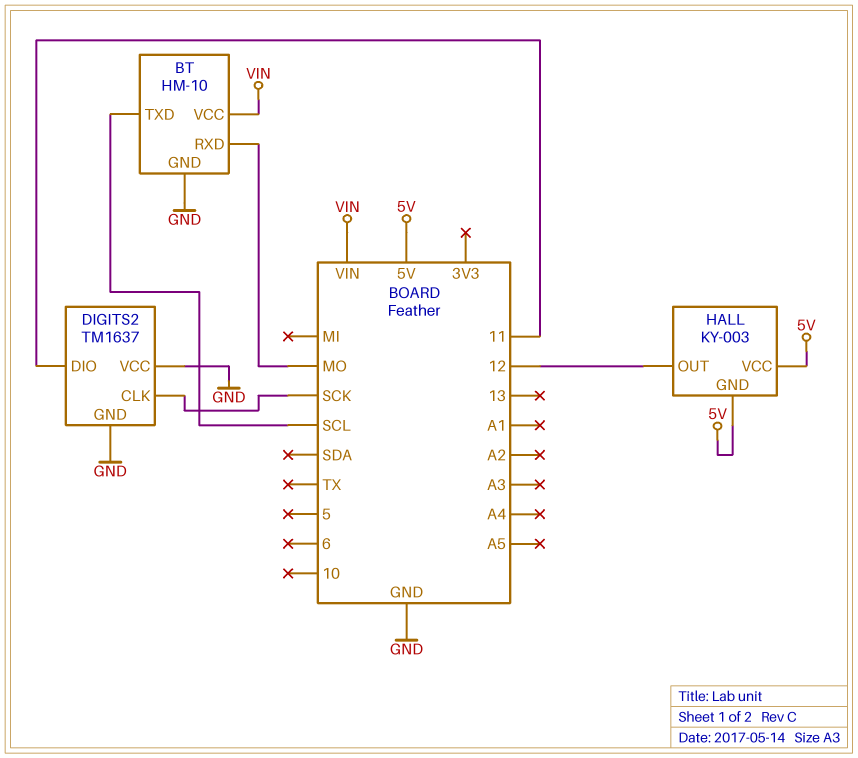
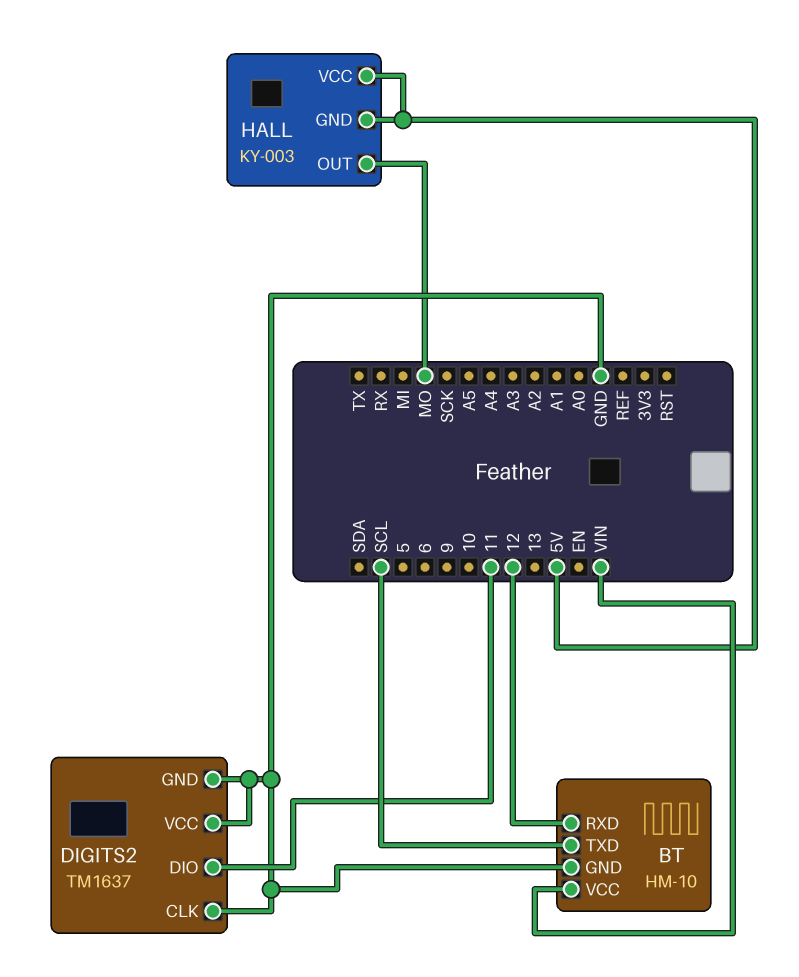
BT pin RXD: MO -> 12
DIGITS2 pin CLK: SCK -> GND
HALL pin OUT: 12 -> MO

